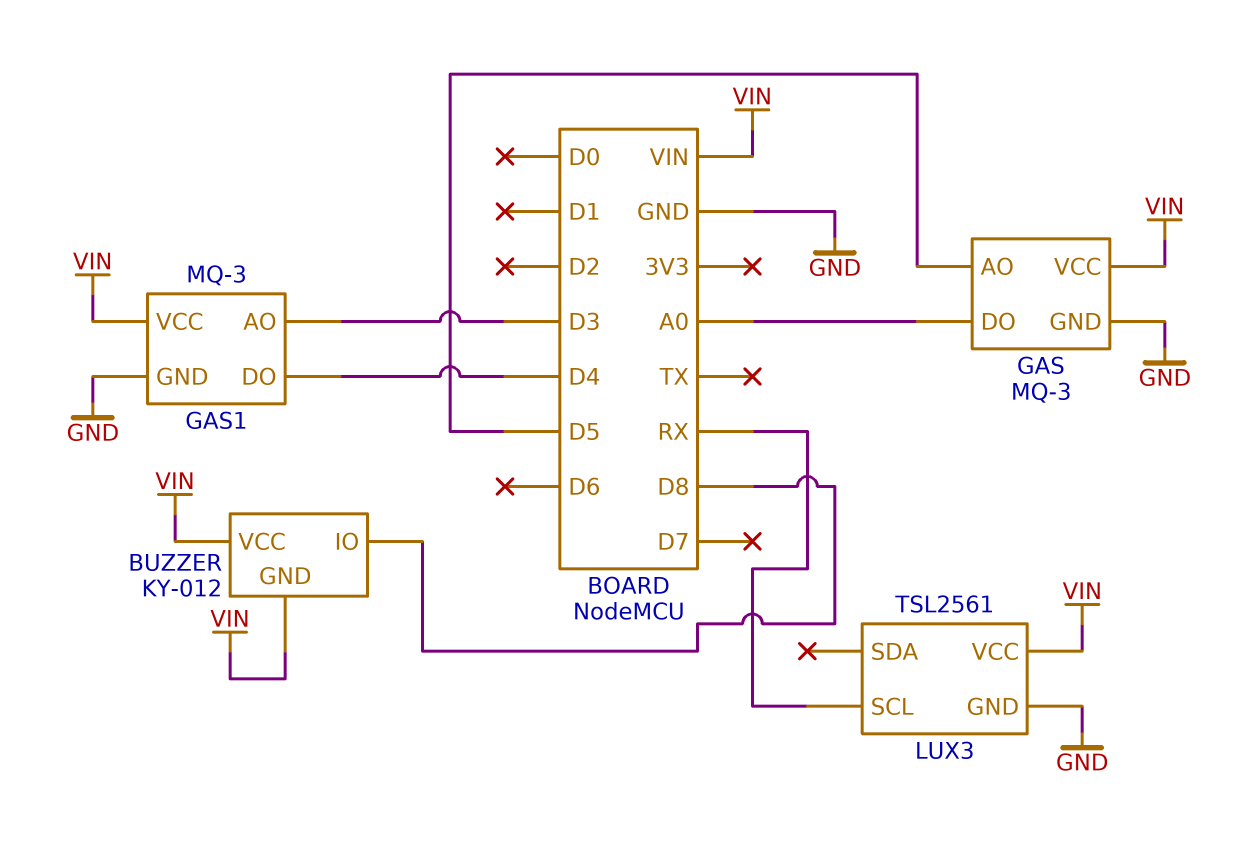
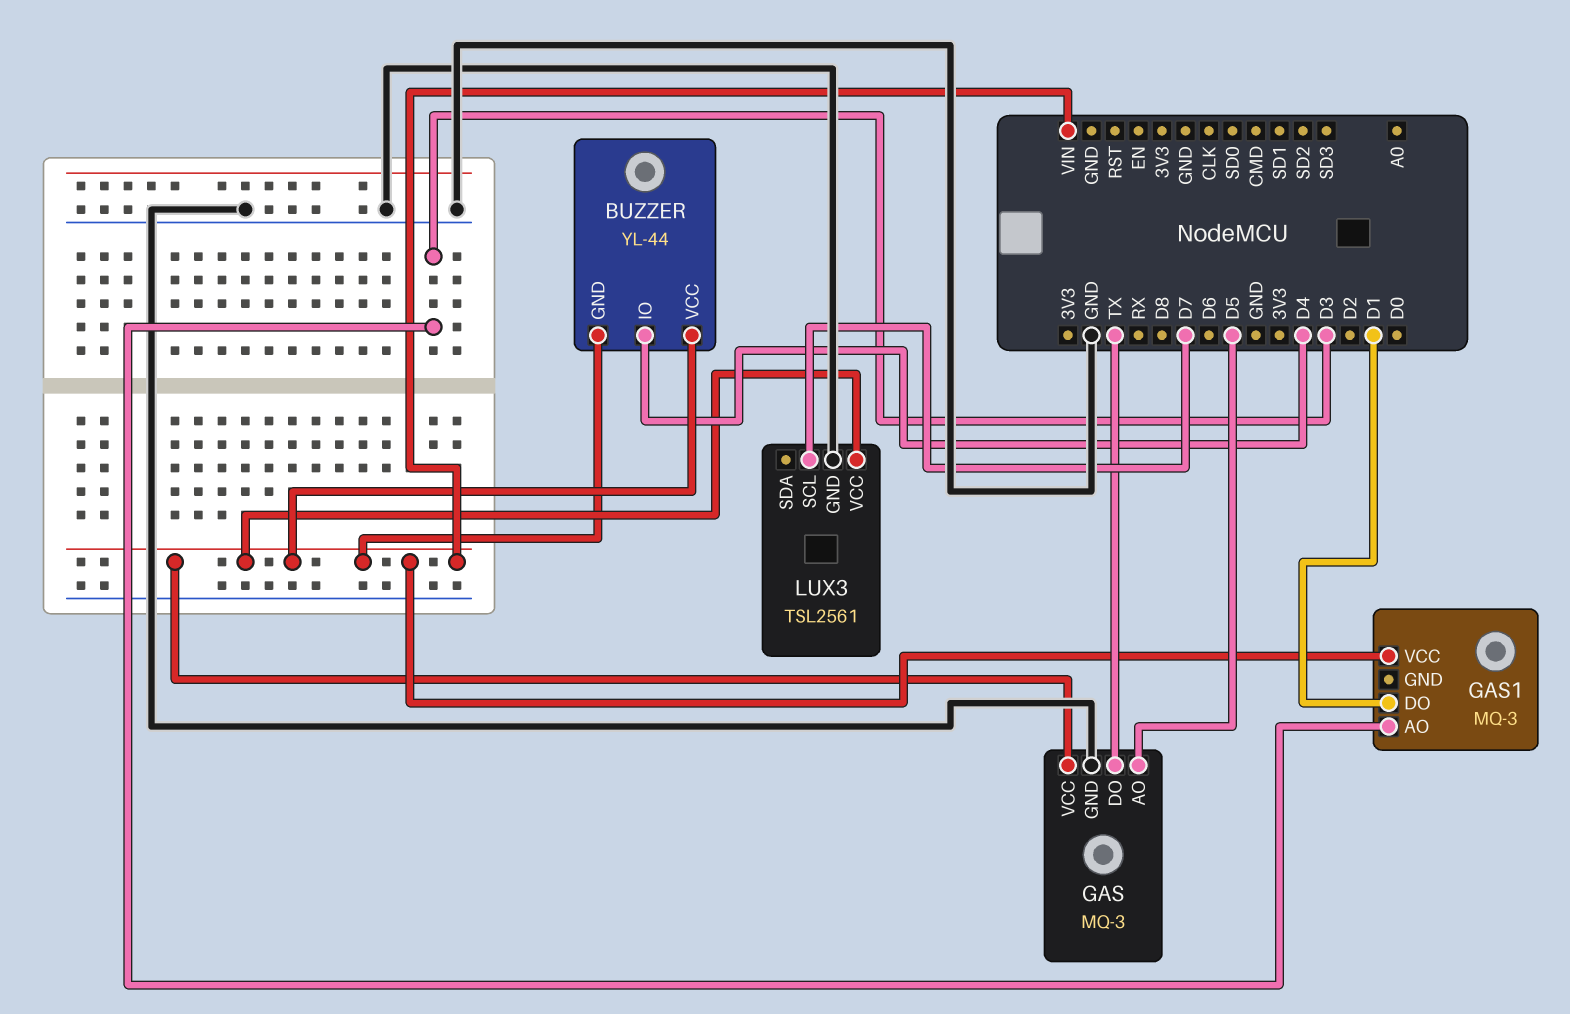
BUZZER: KY-012 -> YL-44
BUZZER pin IO: D8 -> D4
GAS pin DO: A0 -> TX
GAS1 pin DO: D4 -> D1
GAS1 pin GND: GND -> none
LUX3 pin SCL: RX -> D7

